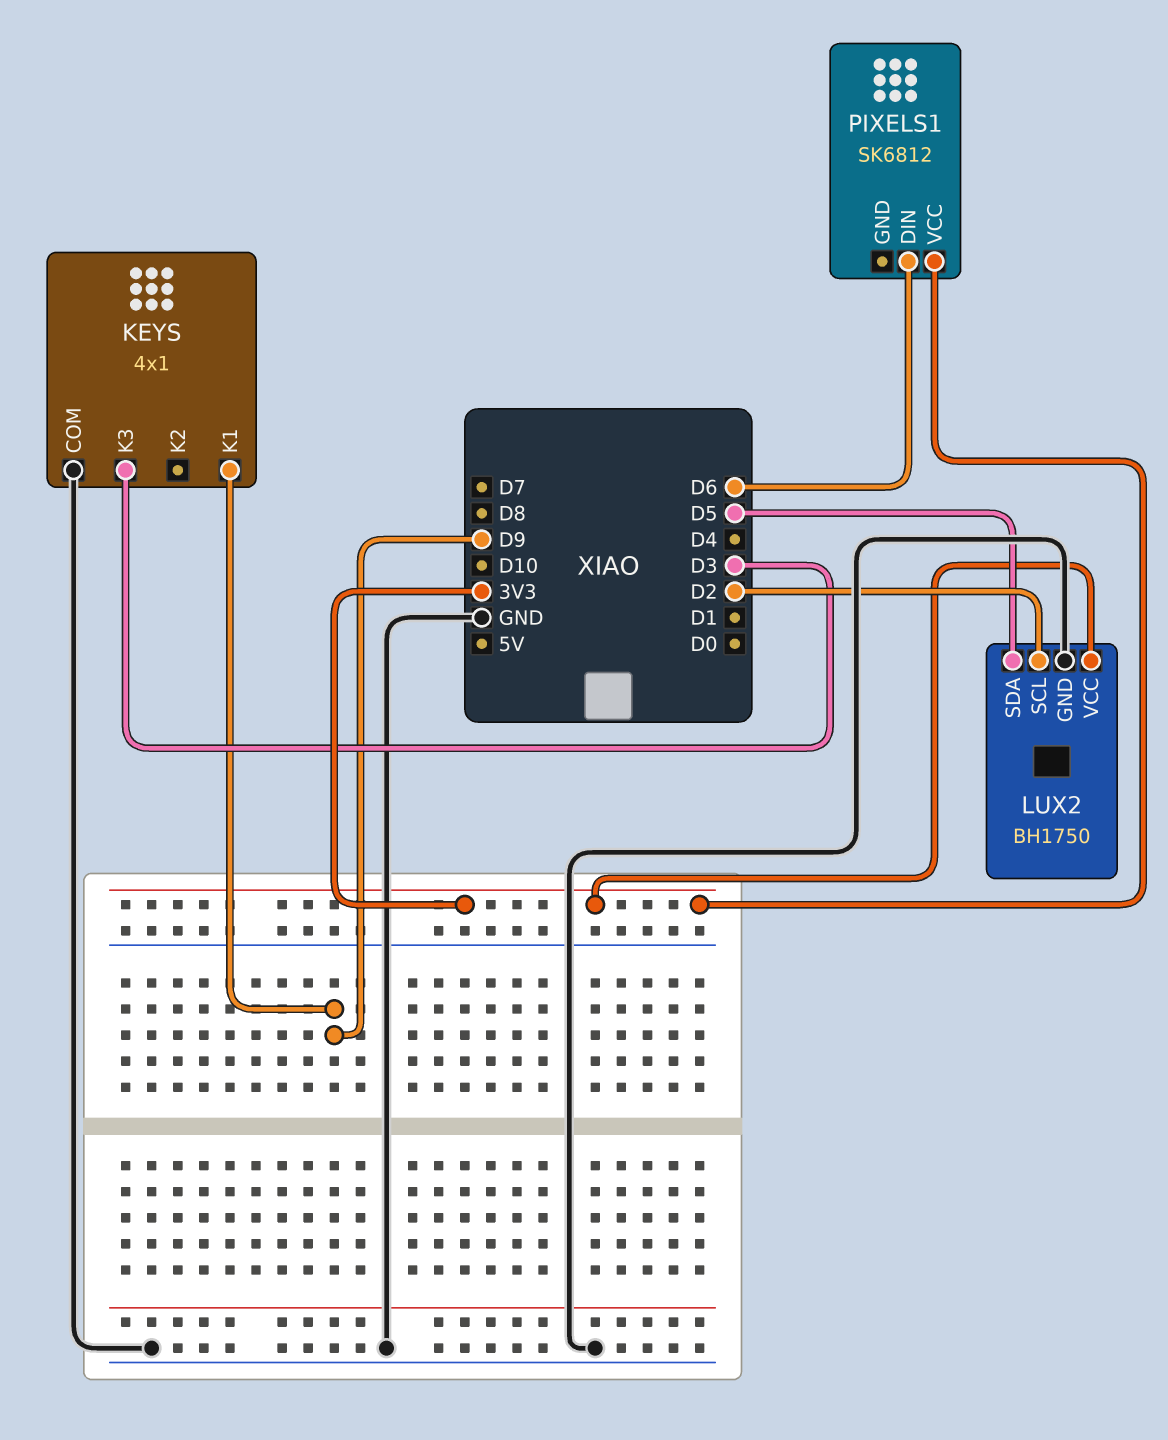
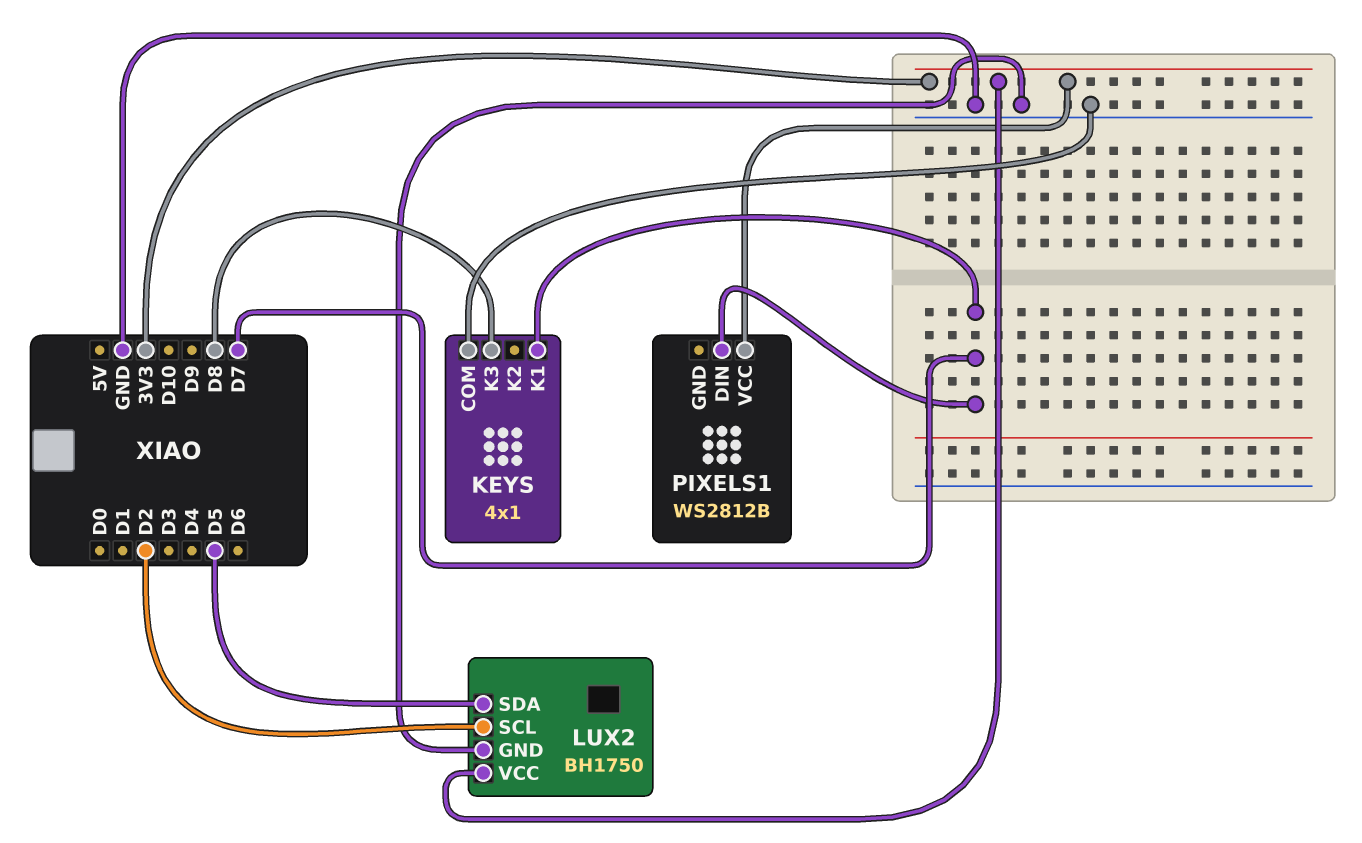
KEYS pin K1: D9 -> D7
KEYS pin K3: D3 -> D8
PIXELS1: SK6812 -> WS2812B
PIXELS1 pin DIN: D6 -> D7

